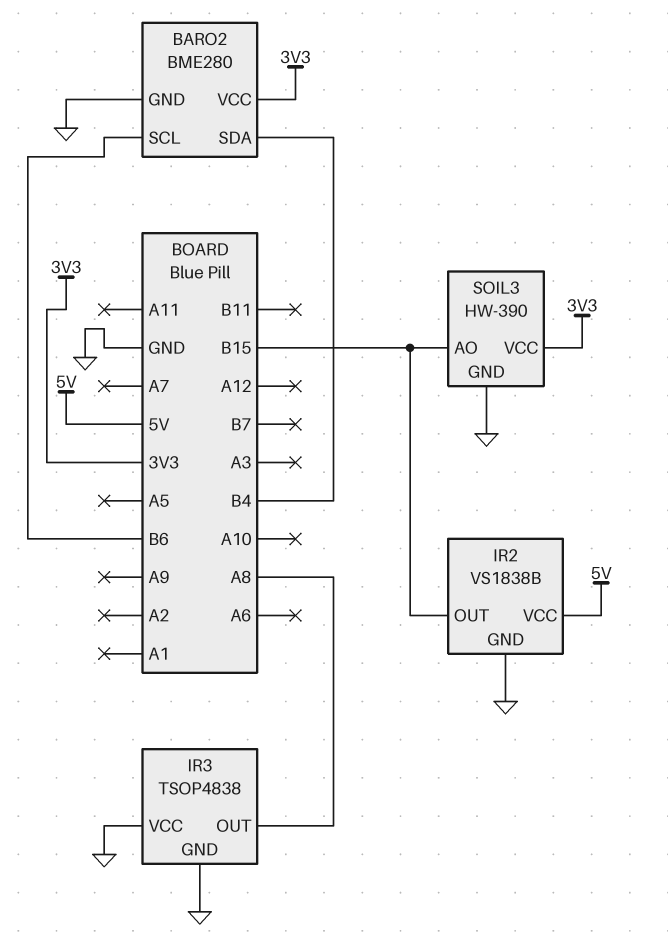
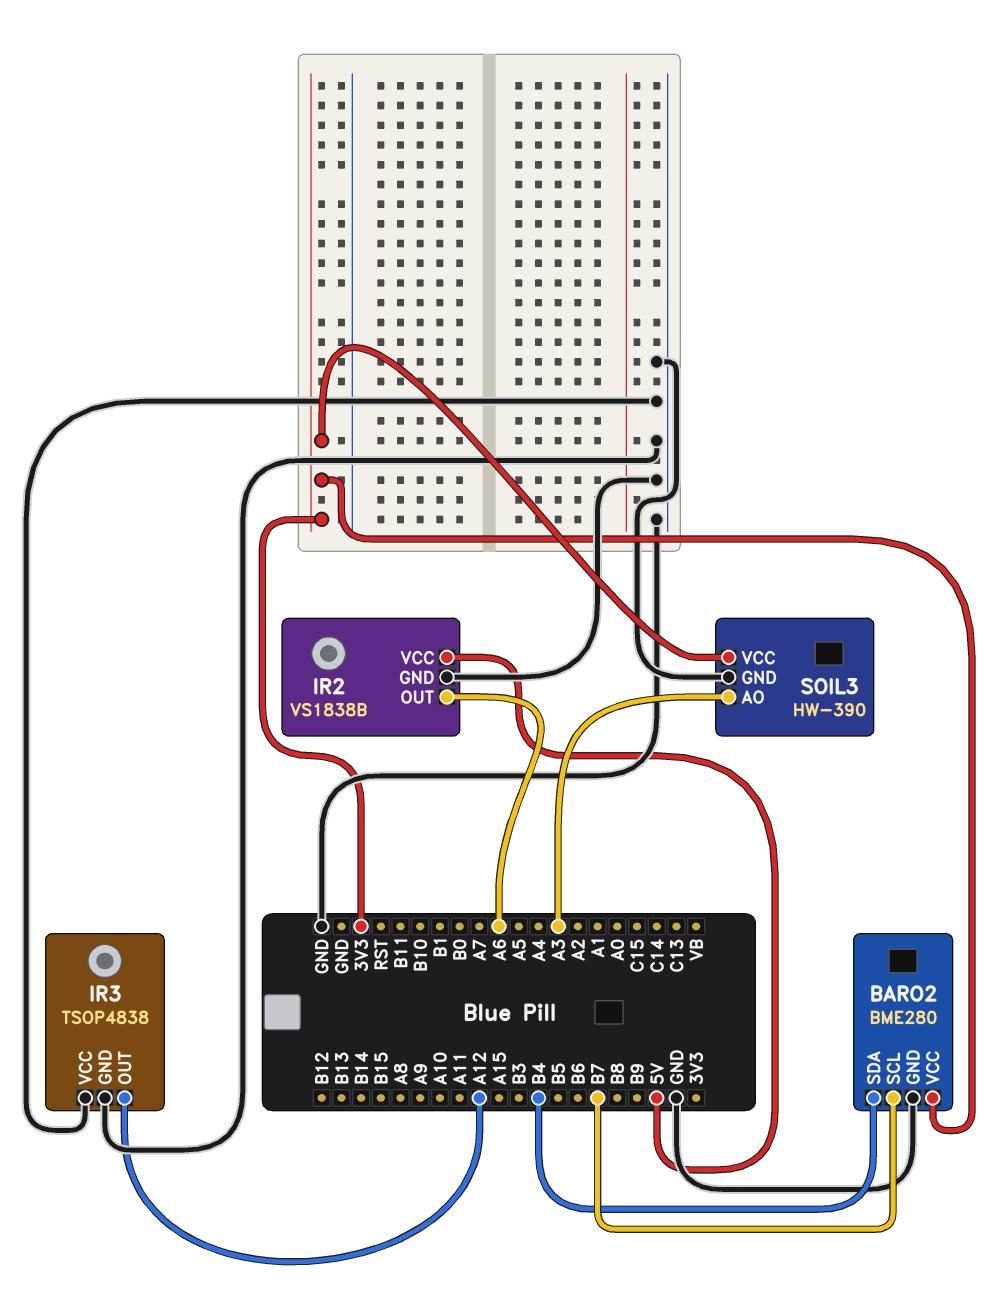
BARO2 pin SCL: B6 -> B7
IR2 pin OUT: B15 -> A6
IR3 pin OUT: A8 -> A12
SOIL3 pin AO: B15 -> A3

